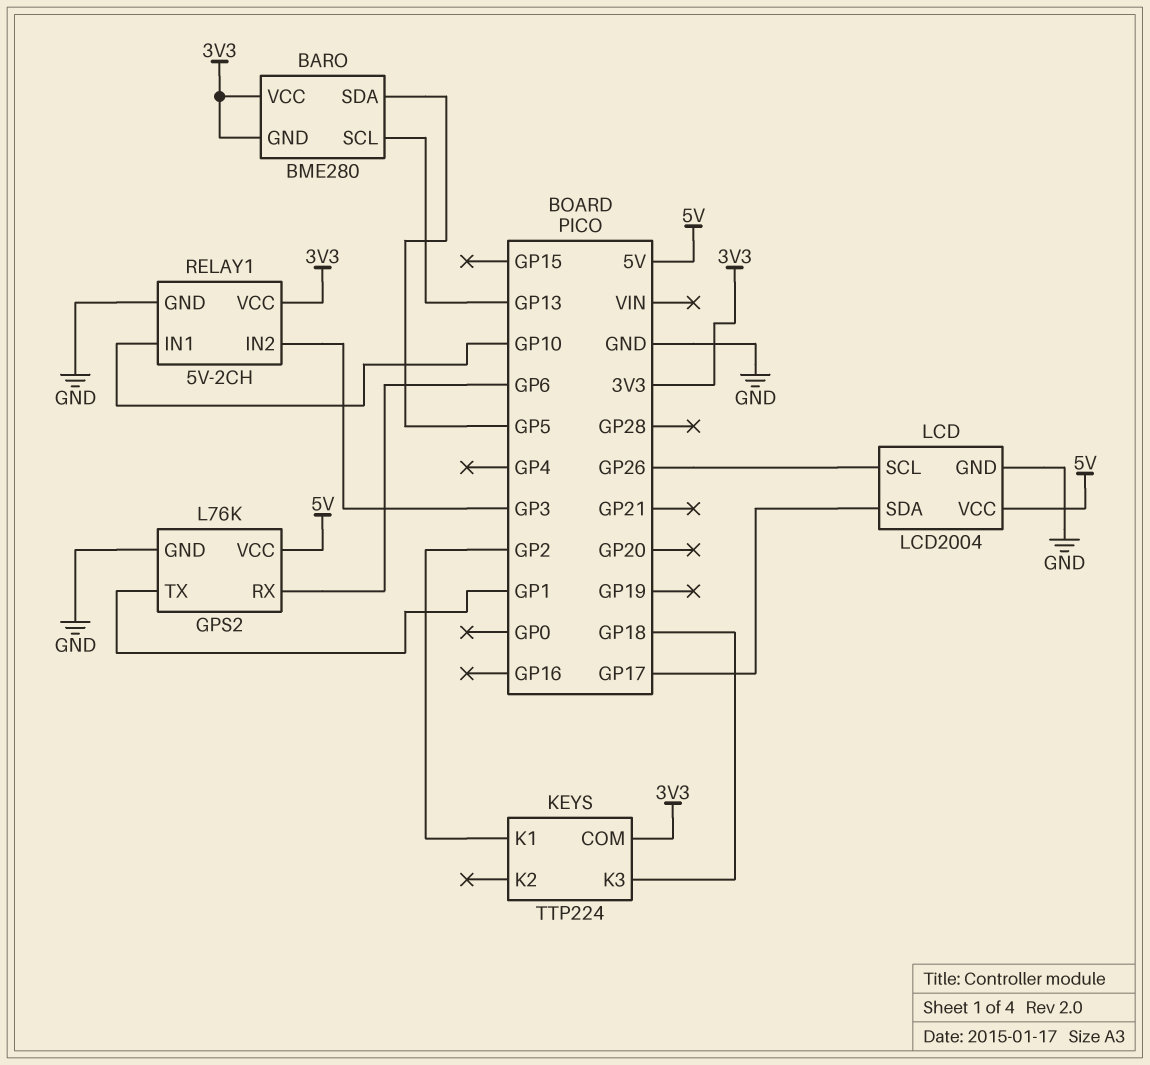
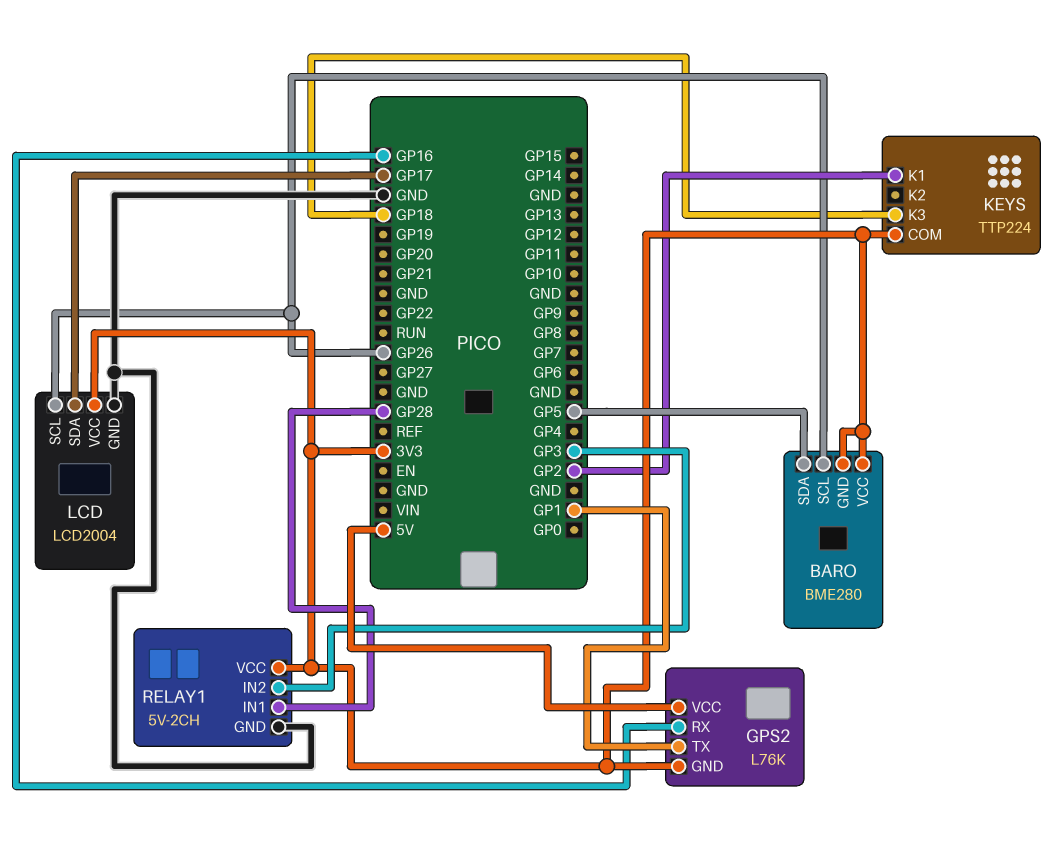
BARO pin SCL: GP13 -> GP26
GPS2 pin GND: GND -> 3V3
GPS2 pin RX: GP6 -> GP16
LCD pin VCC: 5V -> 3V3
RELAY1 pin IN1: GP10 -> GP28

